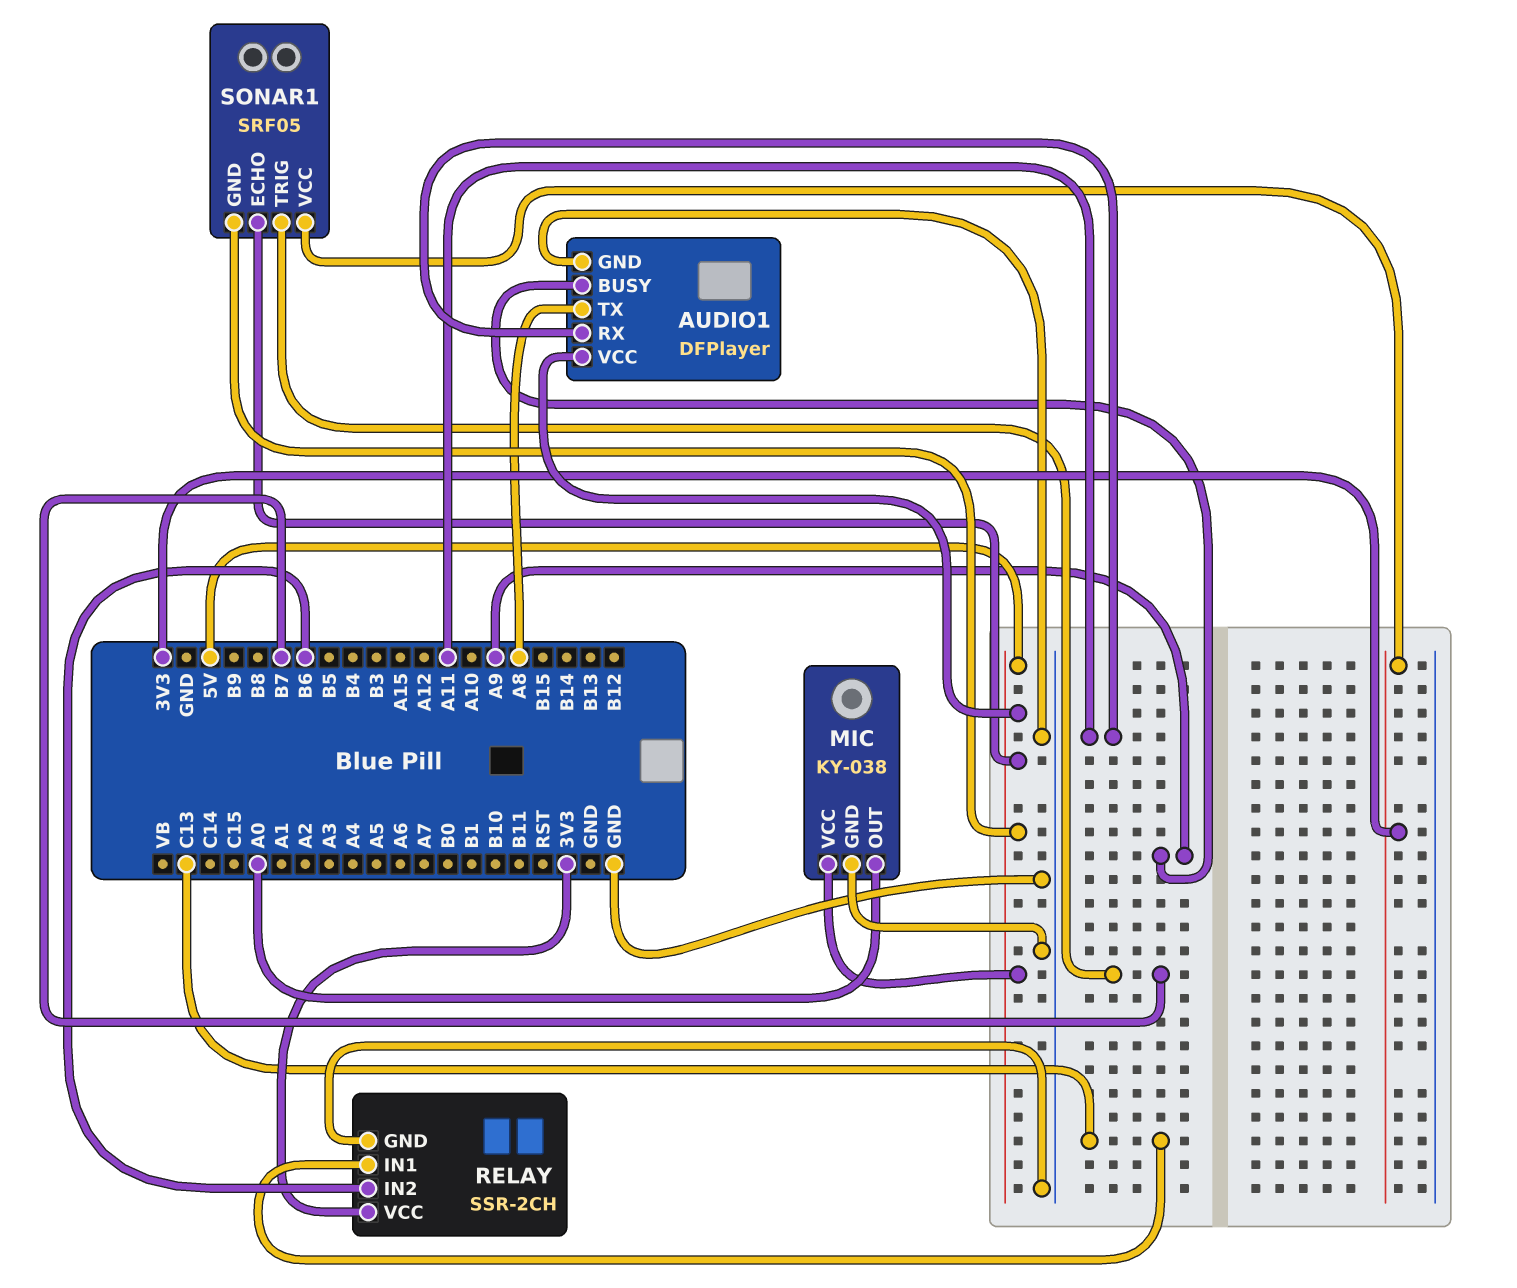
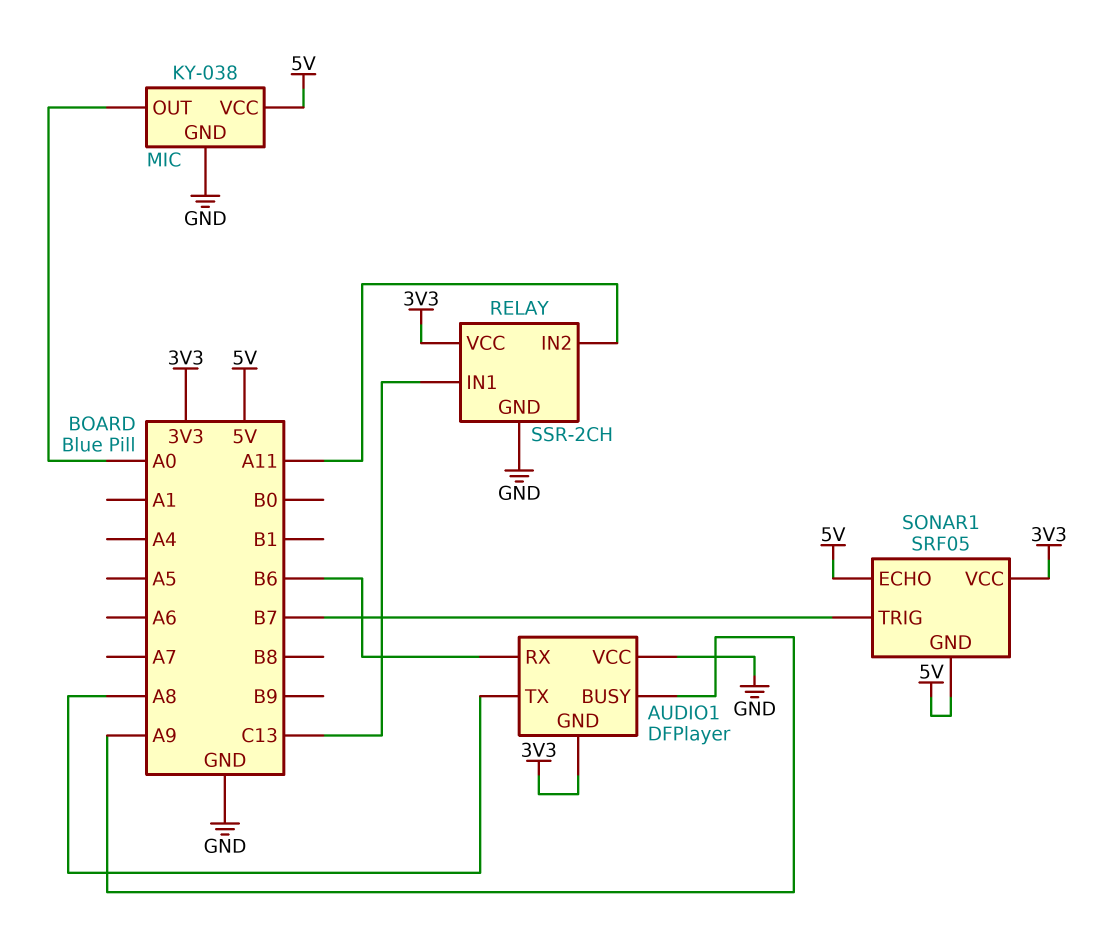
AUDIO1 pin GND: GND -> 3V3
AUDIO1 pin RX: A11 -> B6
AUDIO1 pin VCC: 5V -> GND
RELAY pin IN2: B6 -> A11

